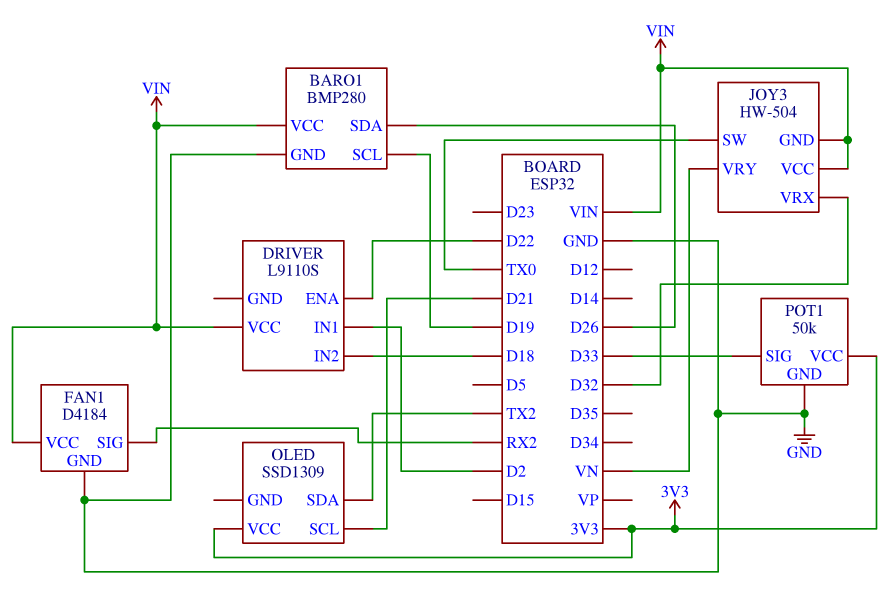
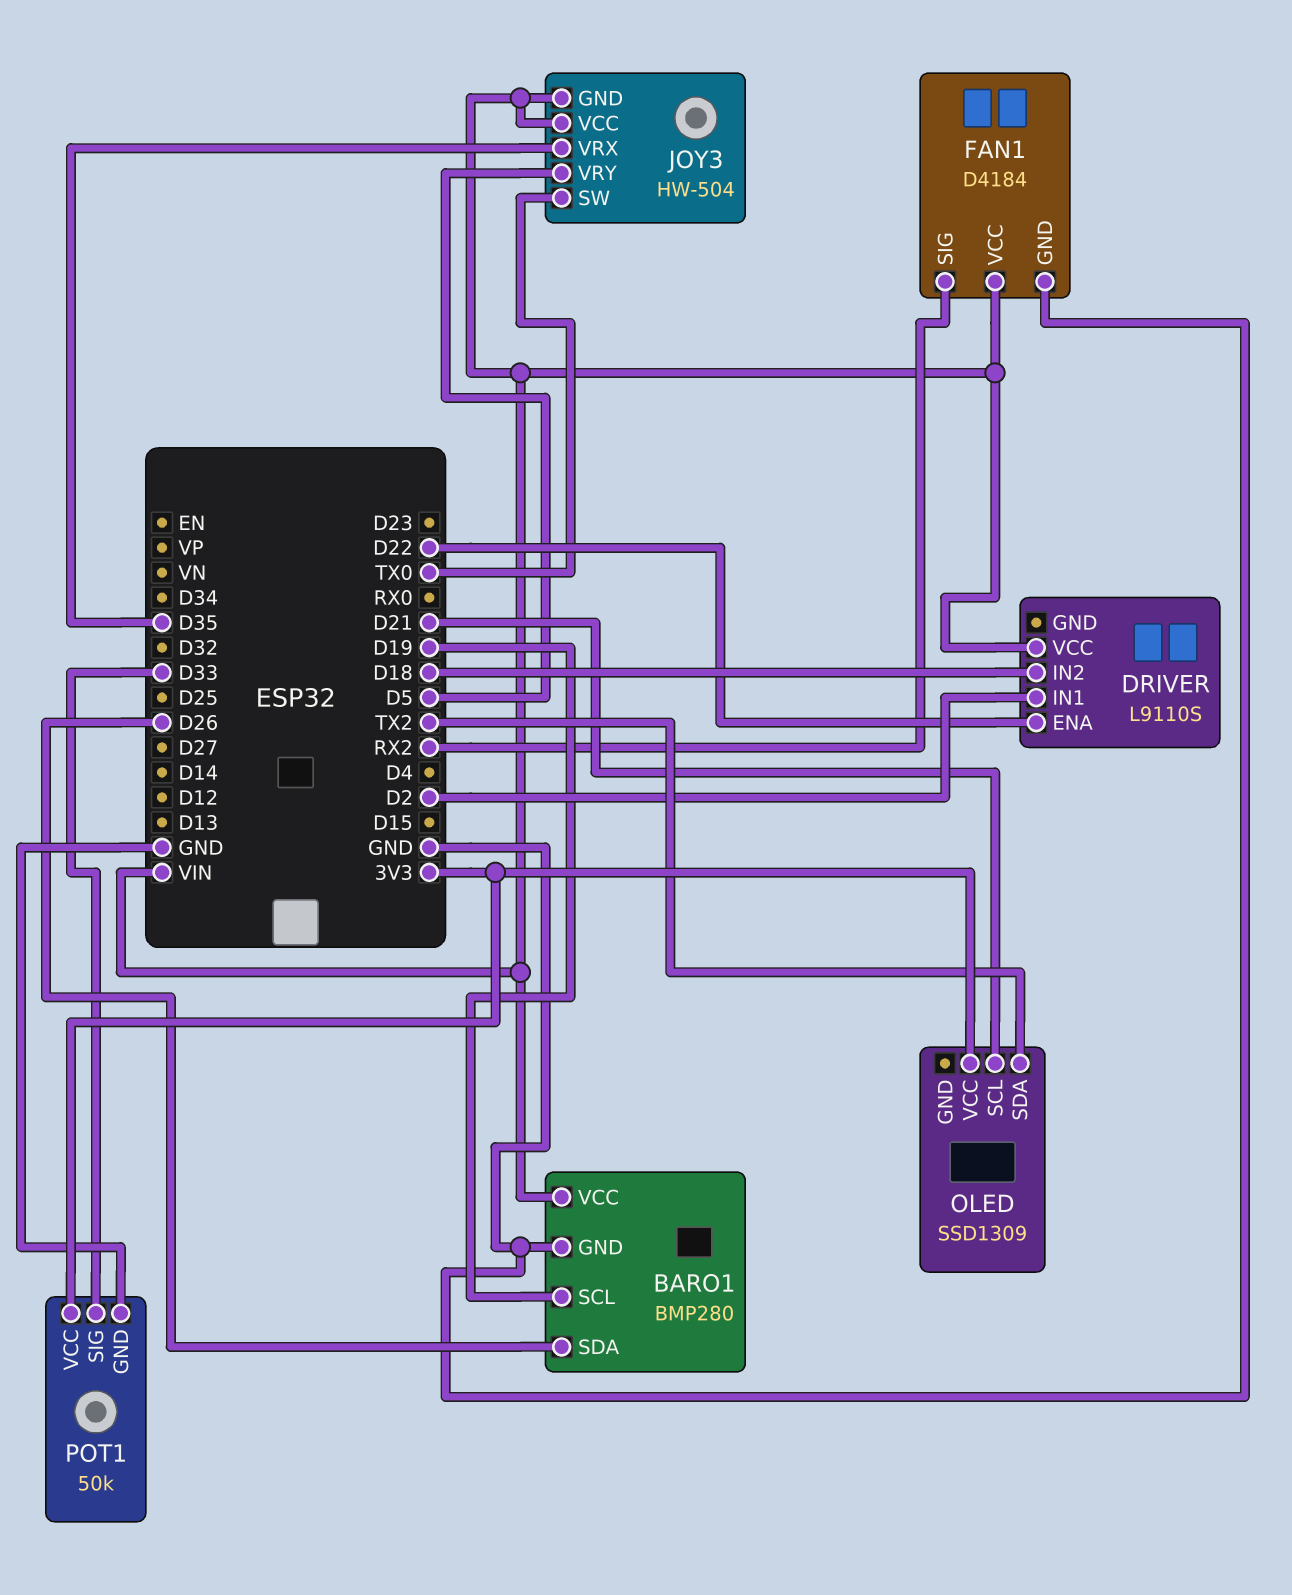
JOY3 pin VRX: D32 -> D35
JOY3 pin VRY: VN -> D5

